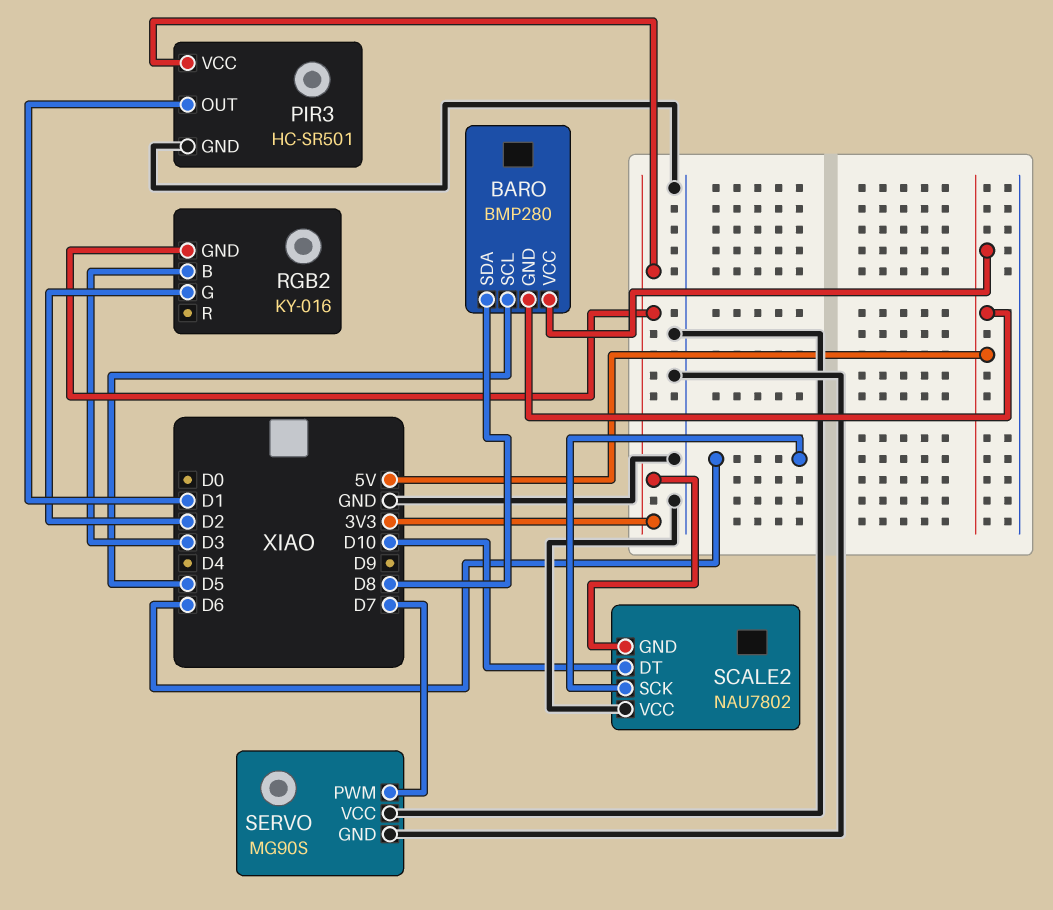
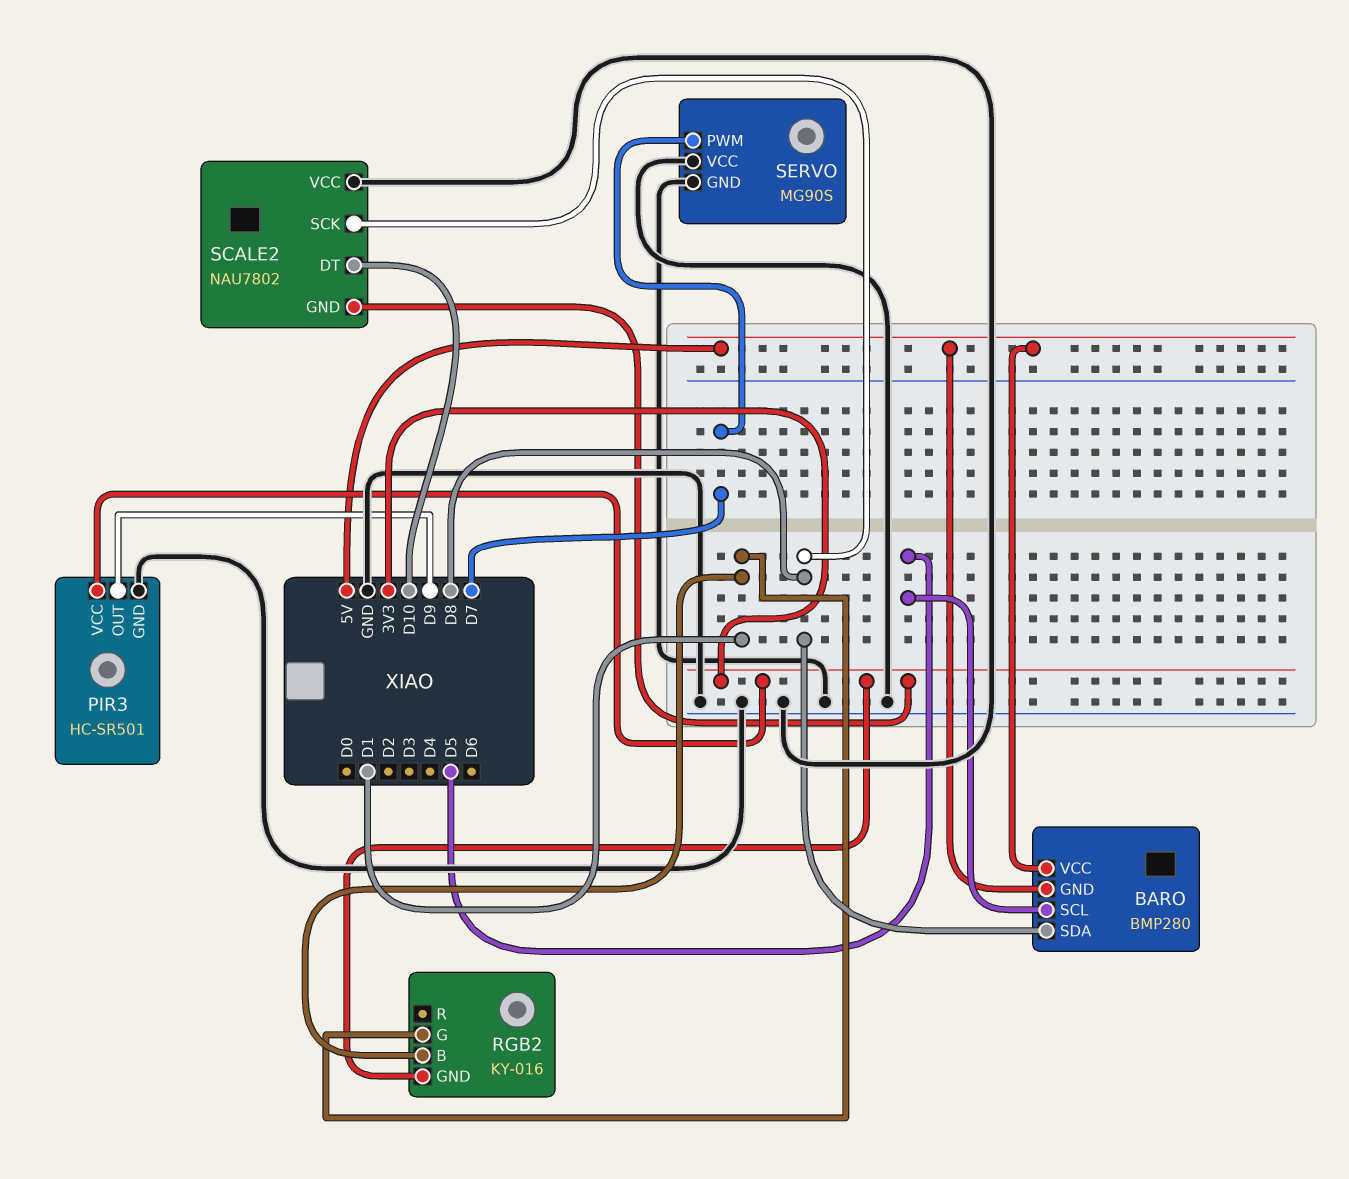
PIR3 pin OUT: D1 -> D9
RGB2 pin B: D3 -> D1
RGB2 pin G: D2 -> D1
SCALE2 pin SCK: D6 -> D8

